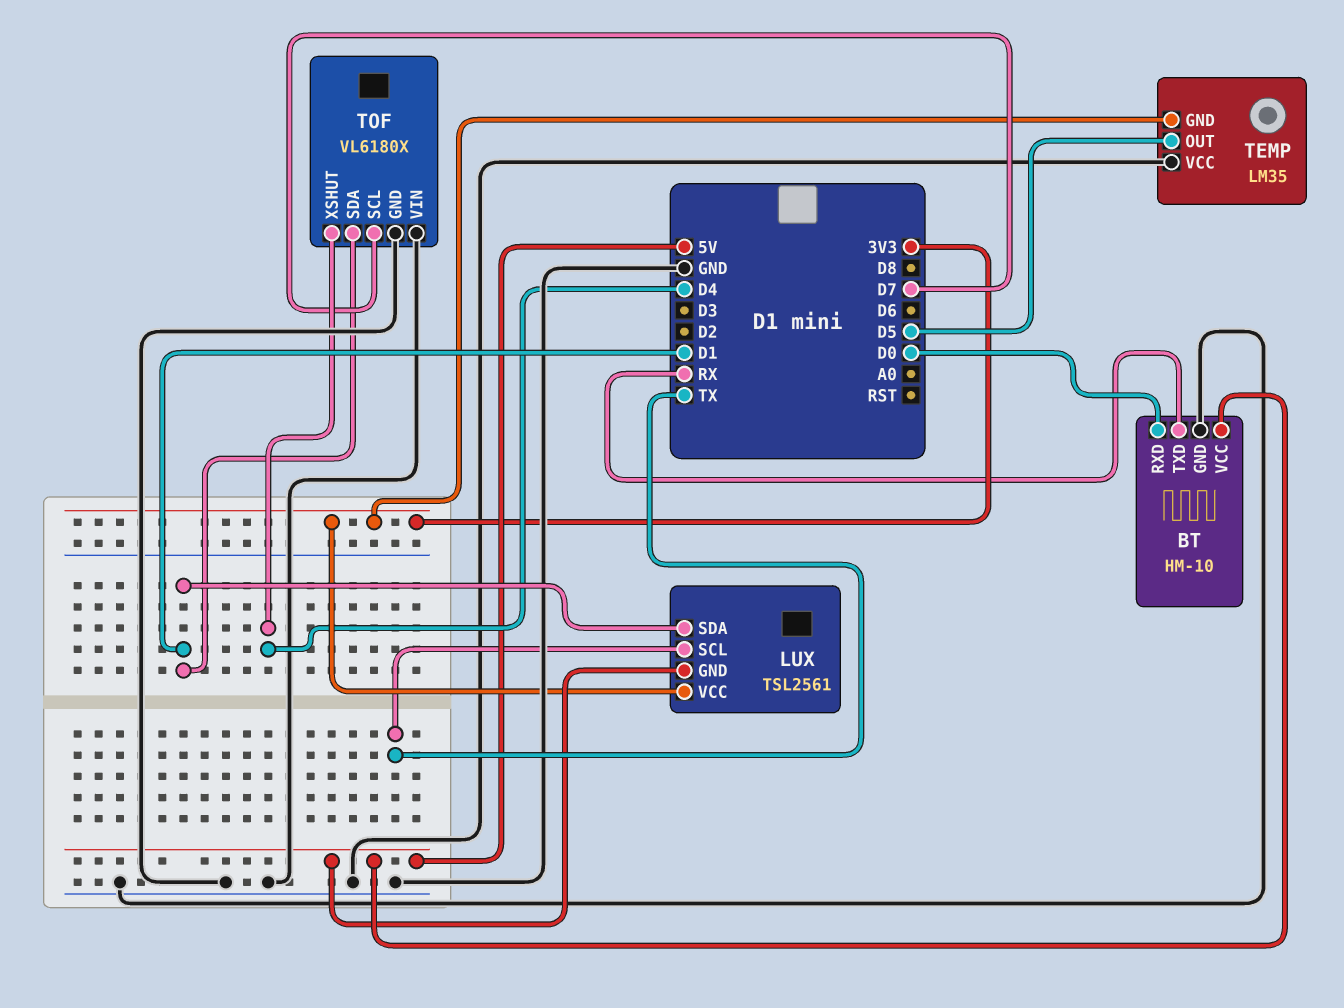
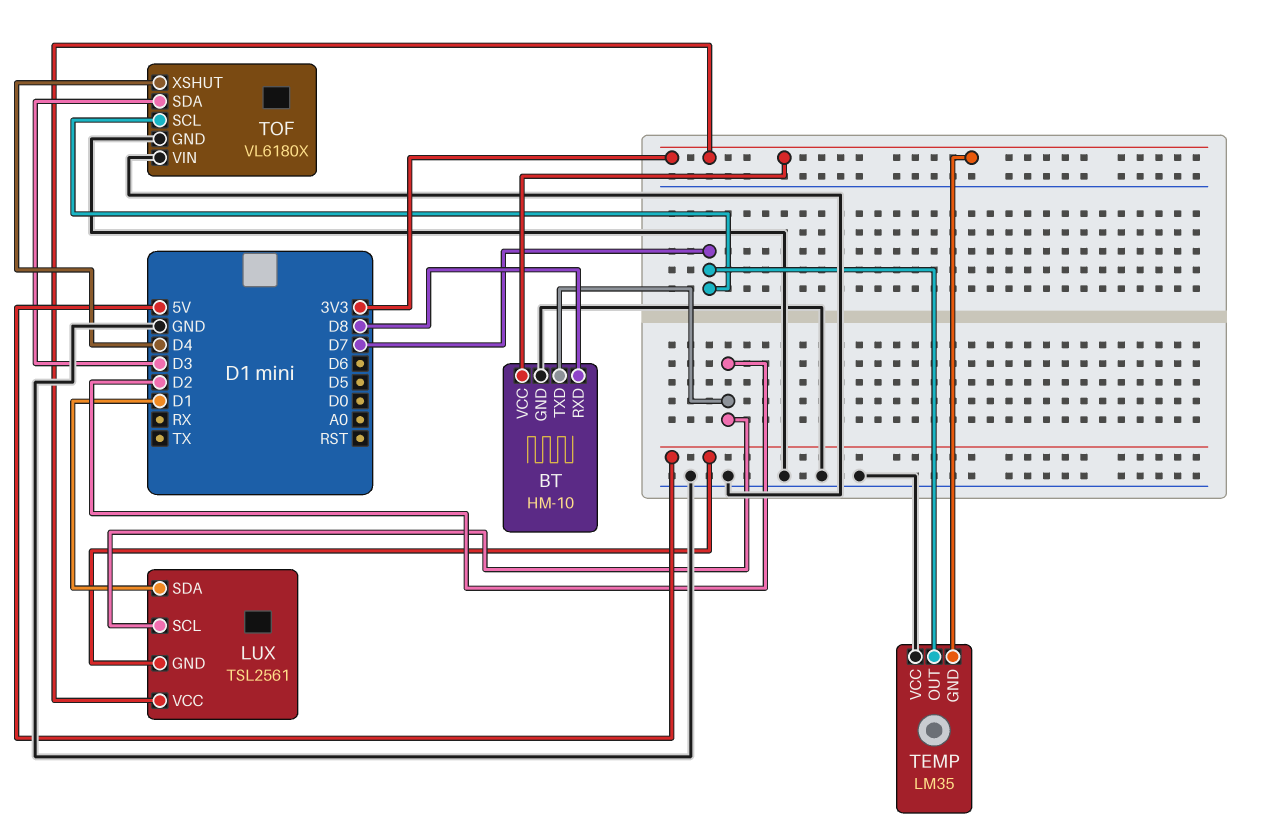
BT pin RXD: D0 -> D8
BT pin TXD: RX -> D2
BT pin VCC: 5V -> 3V3
LUX pin SCL: TX -> D2
TEMP pin OUT: D5 -> D7
TOF pin SDA: D1 -> D3

